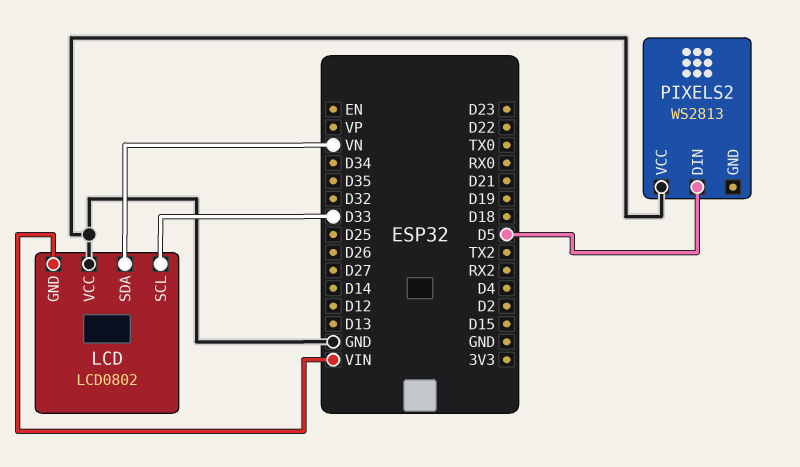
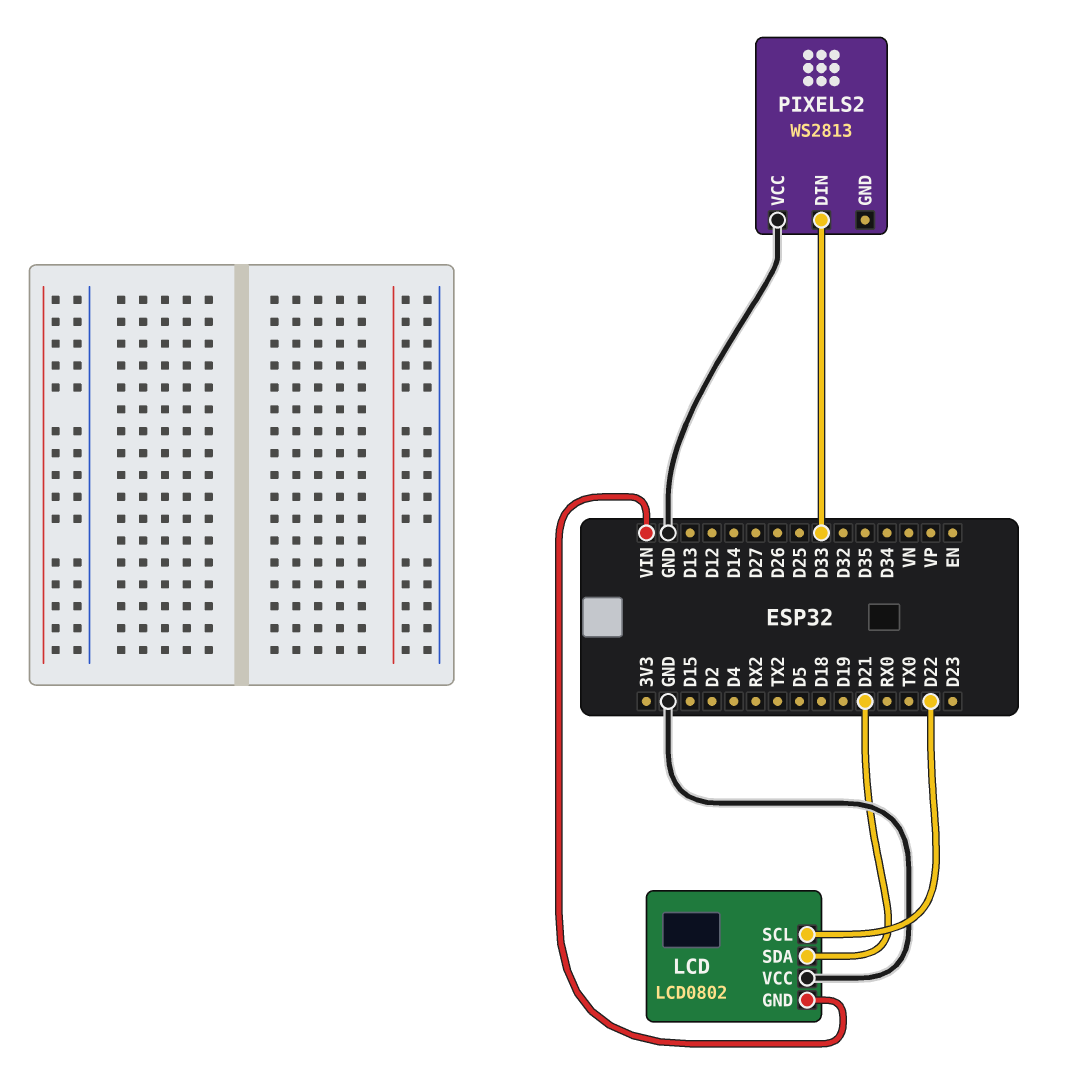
LCD pin SCL: D33 -> D22
LCD pin SDA: VN -> D21
PIXELS2 pin DIN: D5 -> D33

